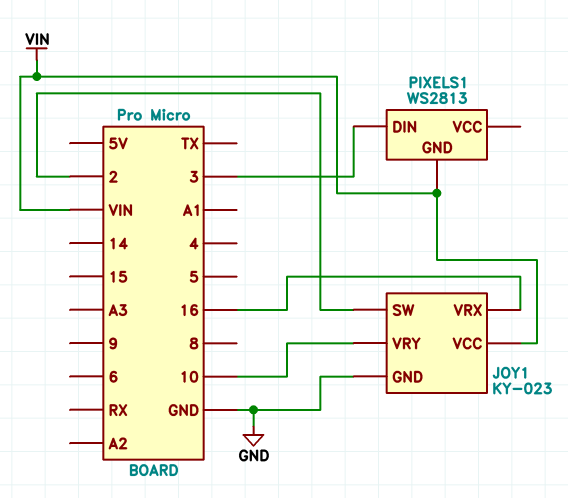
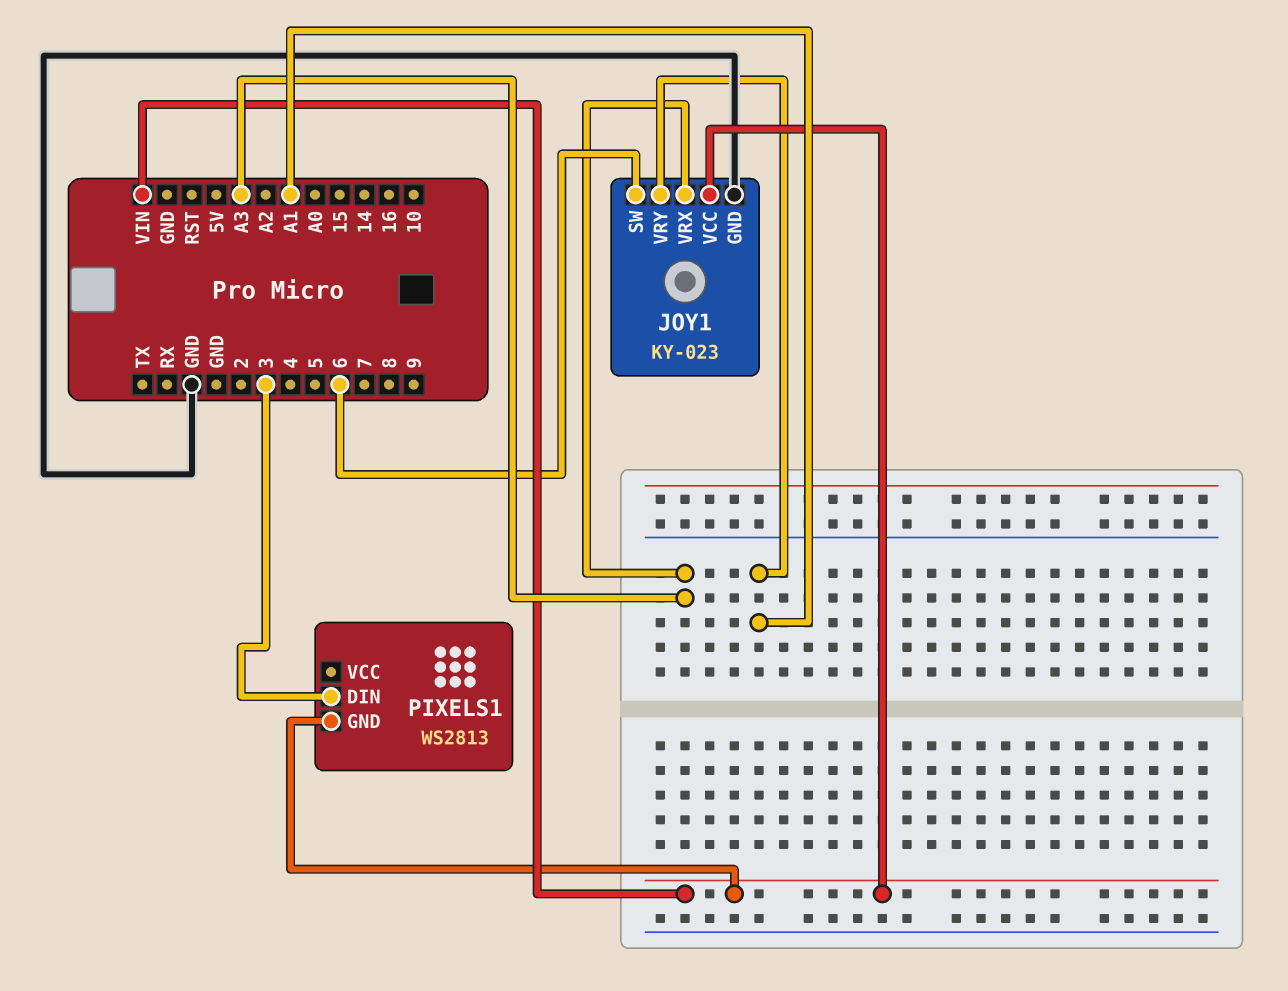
JOY1 pin SW: 2 -> 6
JOY1 pin VRX: 16 -> A3
JOY1 pin VRY: 10 -> A1

